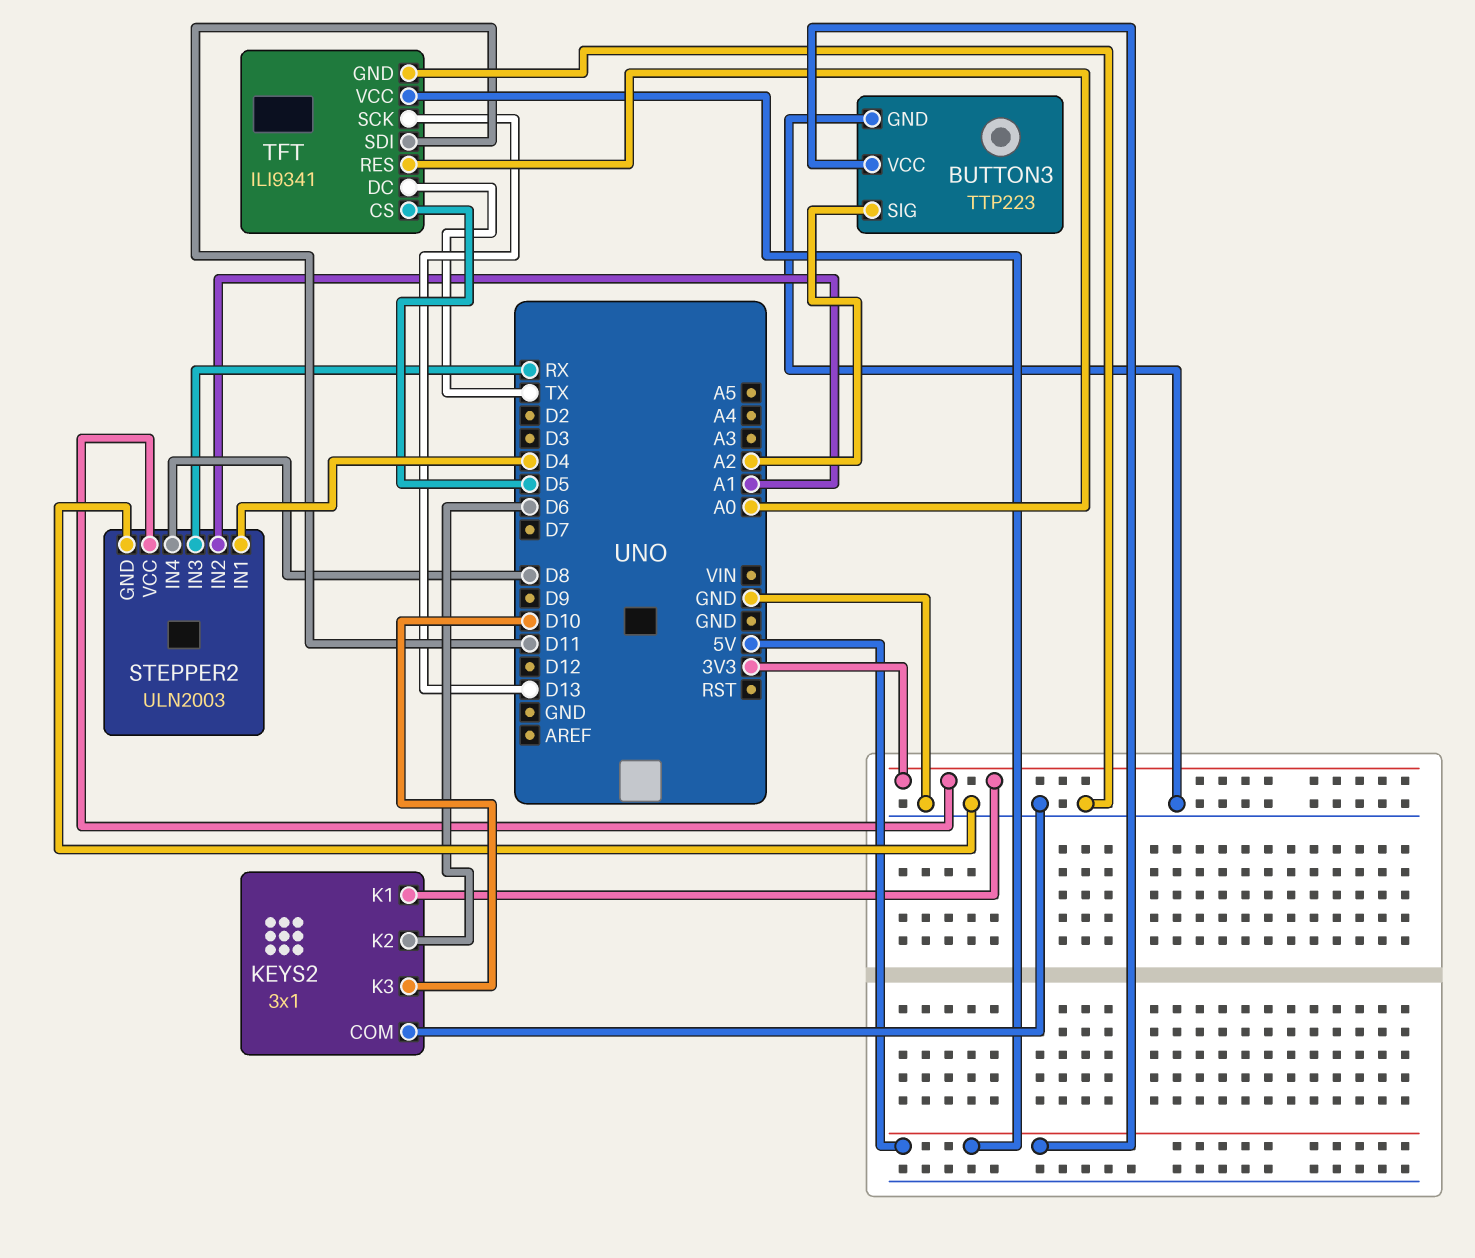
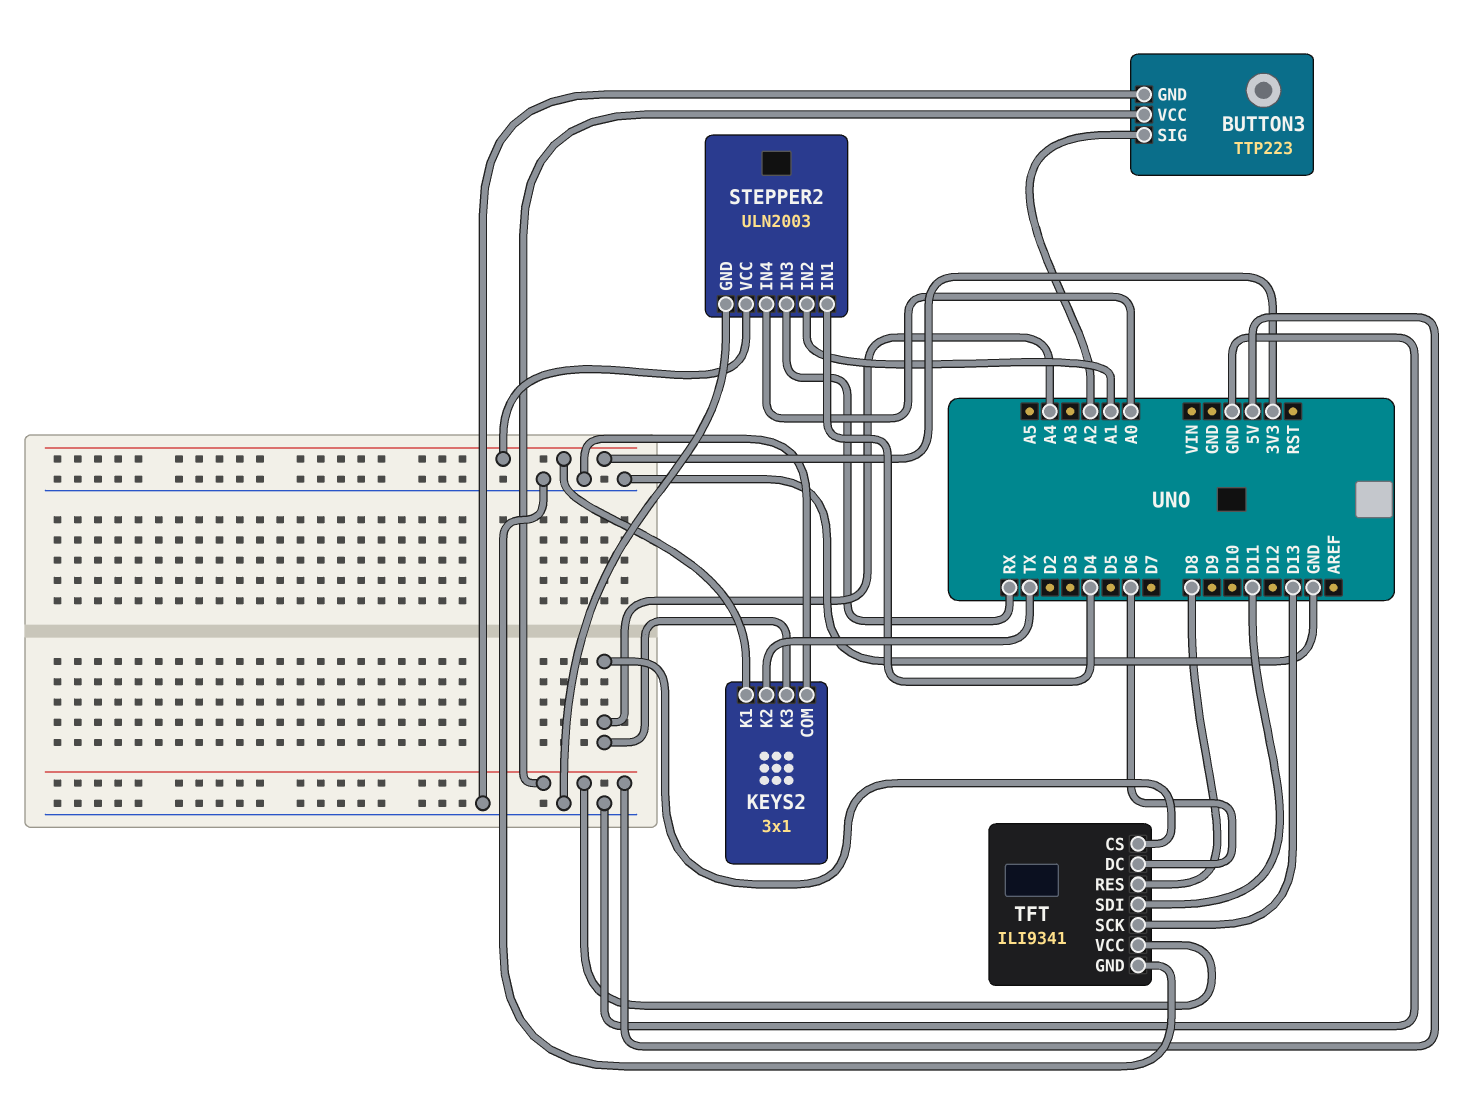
KEYS2 pin K2: D6 -> TX
KEYS2 pin K3: D10 -> A4
STEPPER2 pin IN4: D8 -> A0
TFT pin CS: D5 -> A4
TFT pin DC: TX -> D6
TFT pin RES: A0 -> D8

